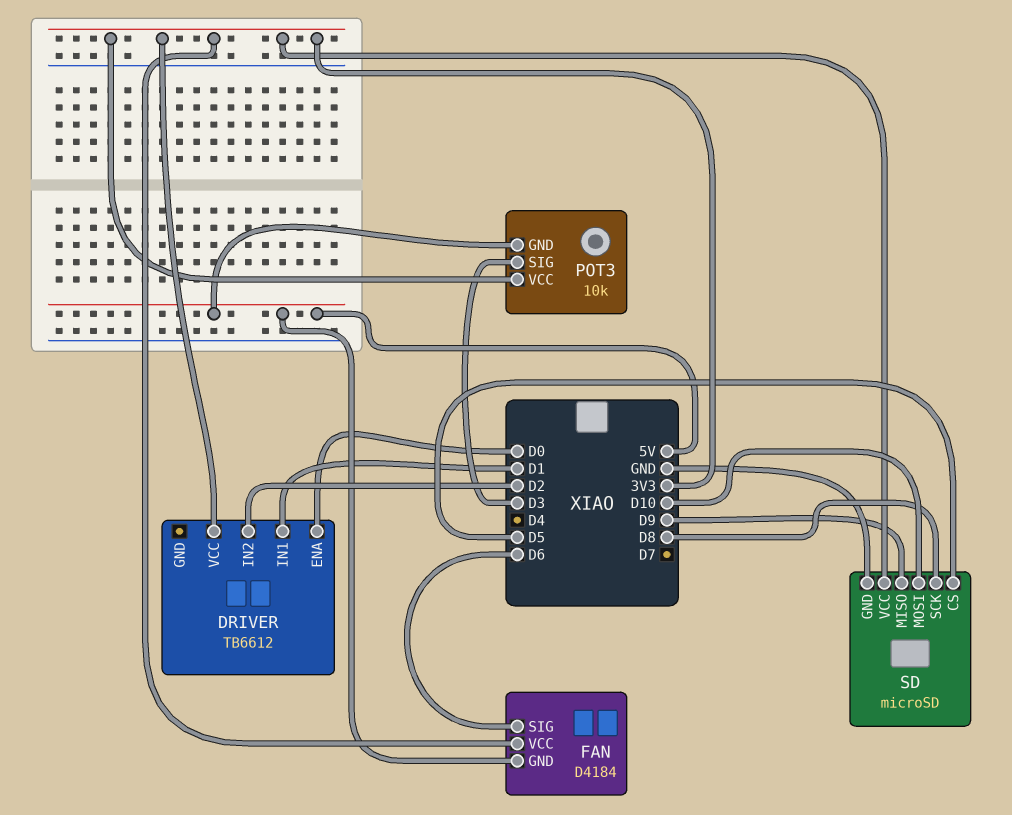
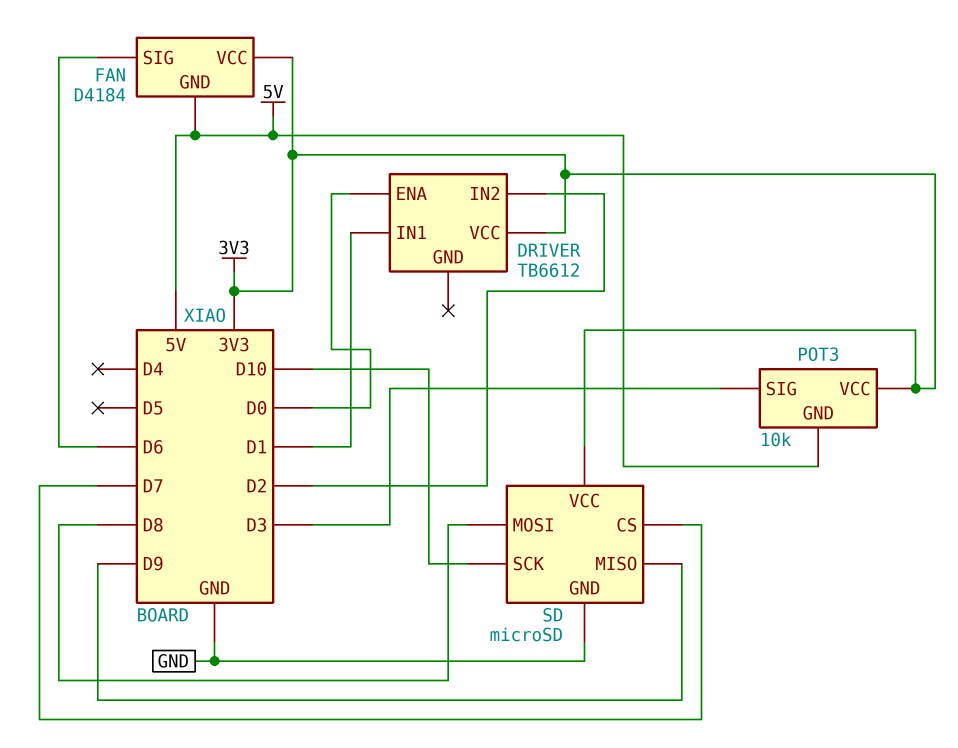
SD pin CS: D5 -> D7
SD pin MOSI: D10 -> D8
SD pin SCK: D8 -> D10

